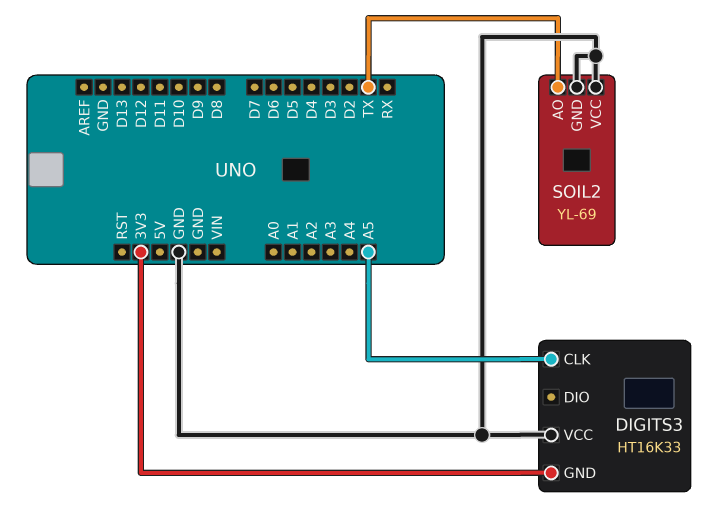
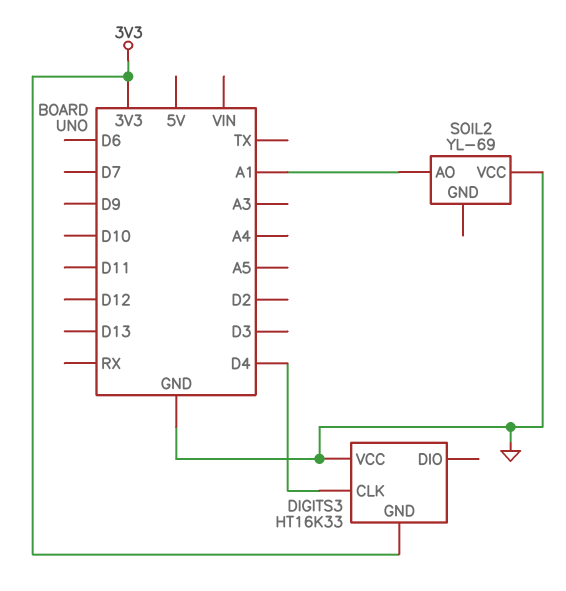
DIGITS3 pin CLK: A5 -> D4
SOIL2 pin AO: TX -> A1
SOIL2 pin GND: GND -> none

